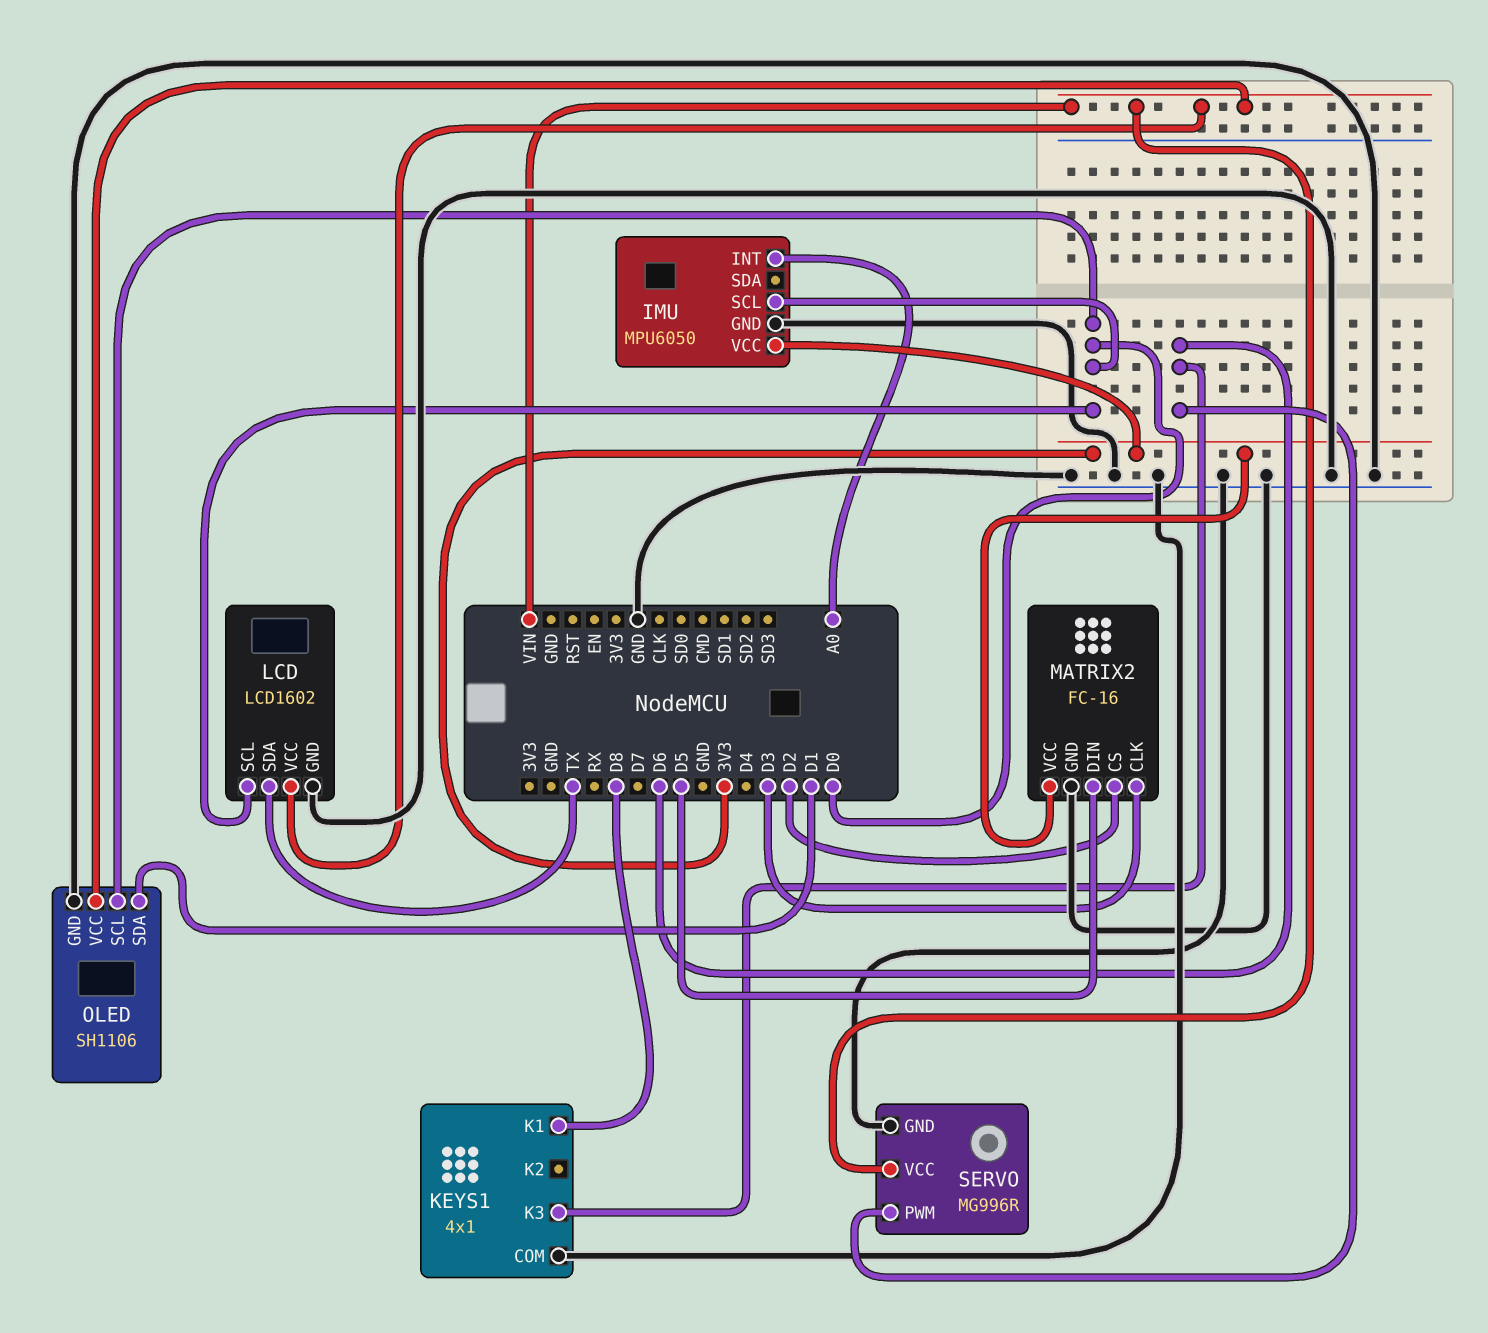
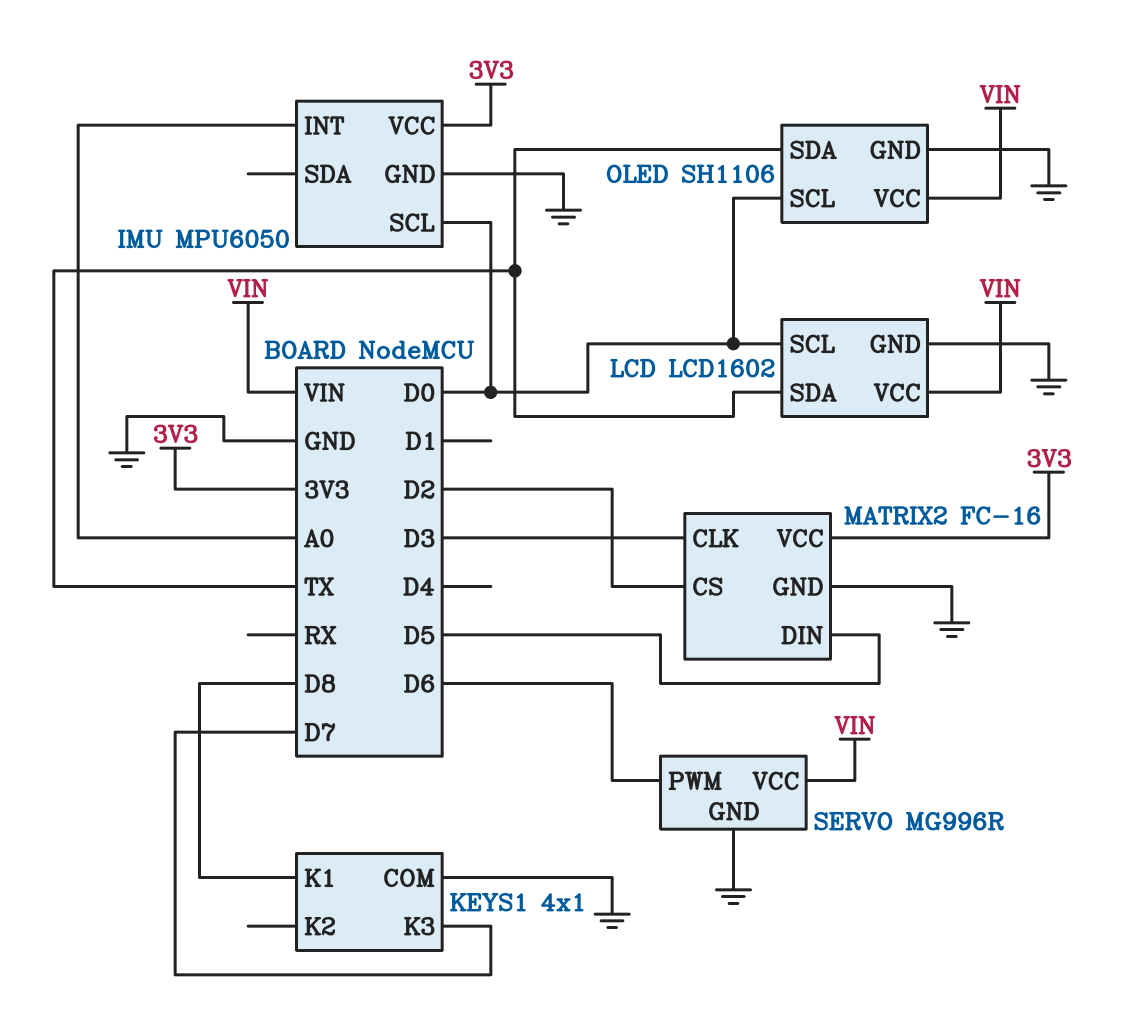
KEYS1 pin K3: D6 -> D7
OLED pin SDA: D1 -> TX

